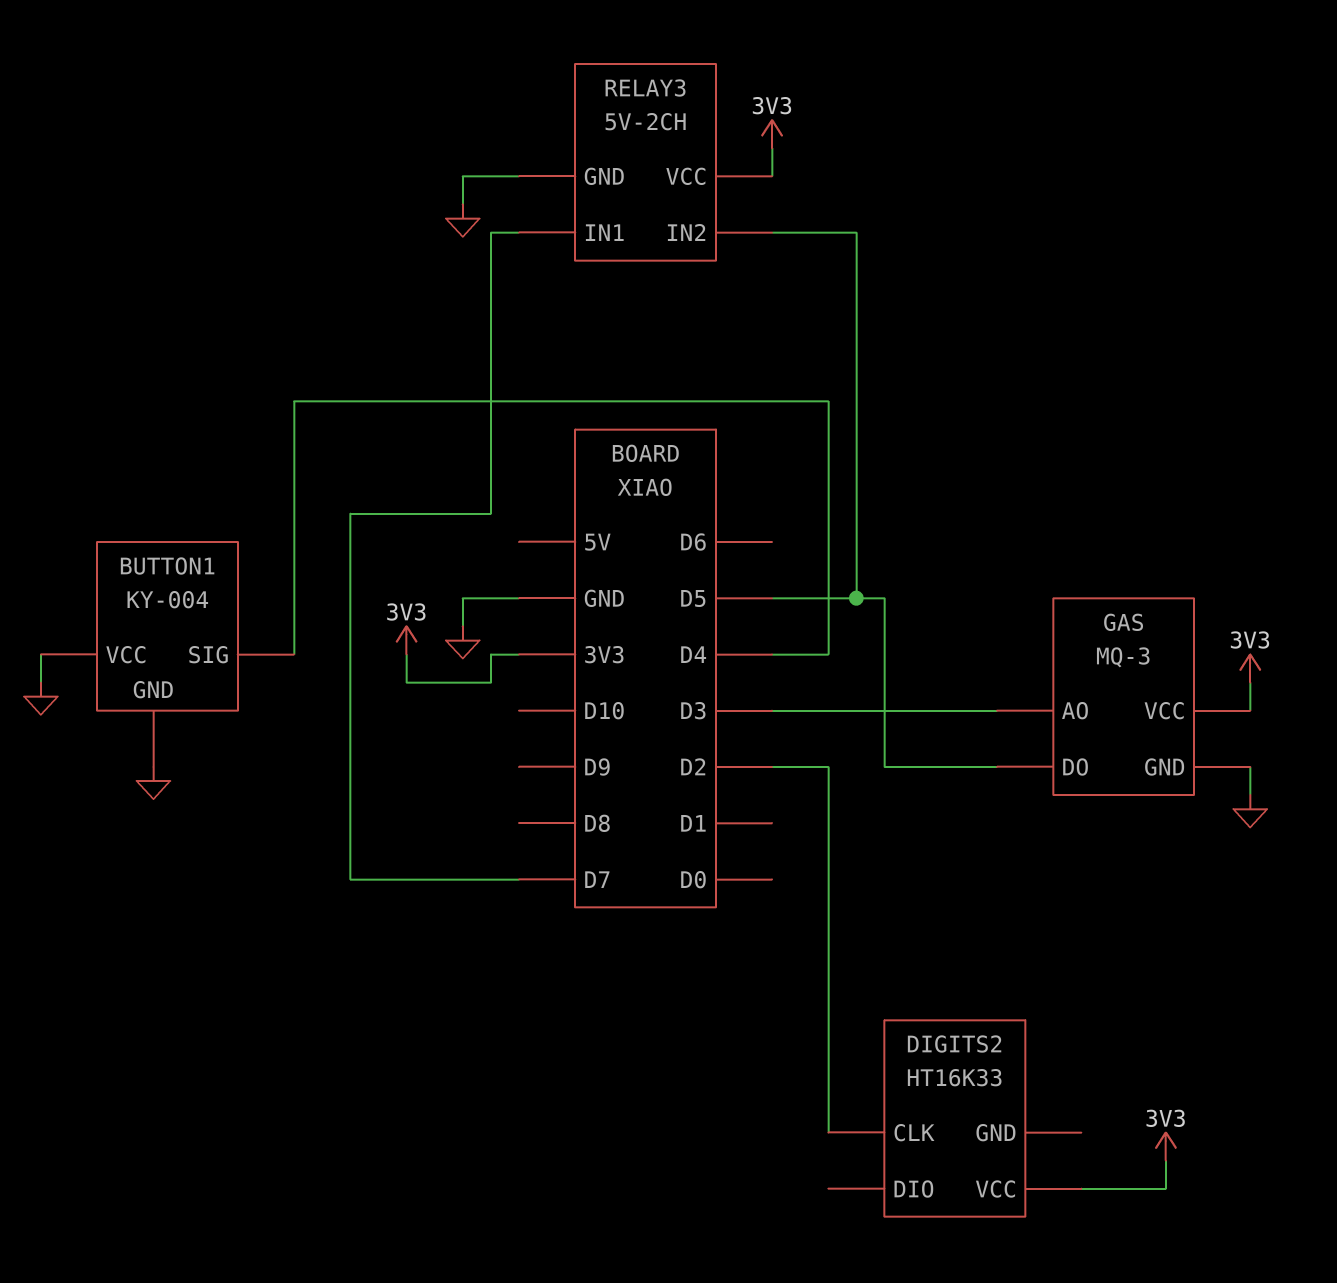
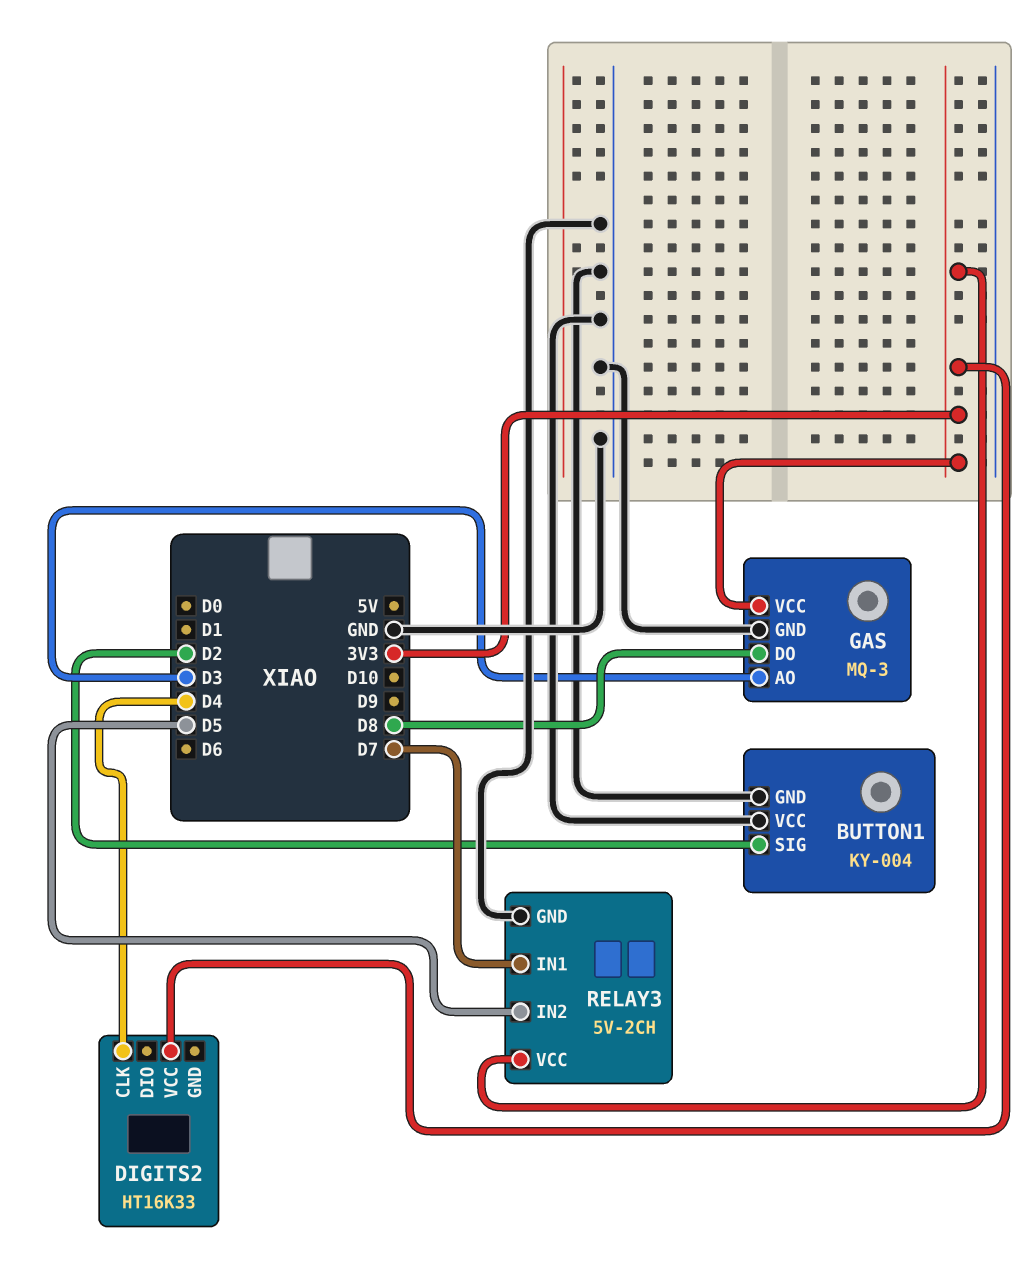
BUTTON1 pin SIG: D4 -> D2
DIGITS2 pin CLK: D2 -> D4
GAS pin DO: D5 -> D8

